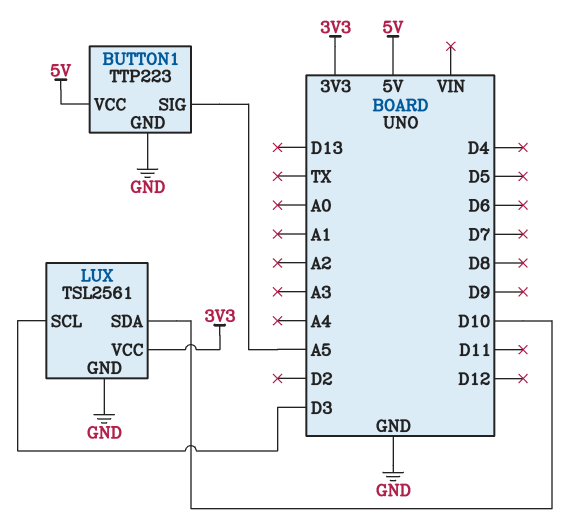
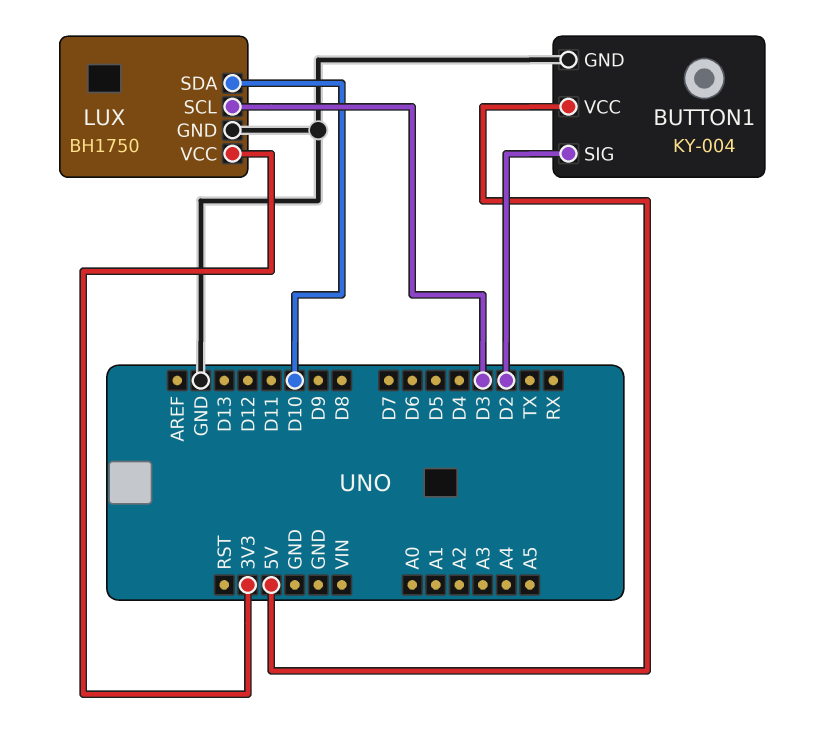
BUTTON1: TTP223 -> KY-004
BUTTON1 pin SIG: A5 -> D2
LUX: TSL2561 -> BH1750

